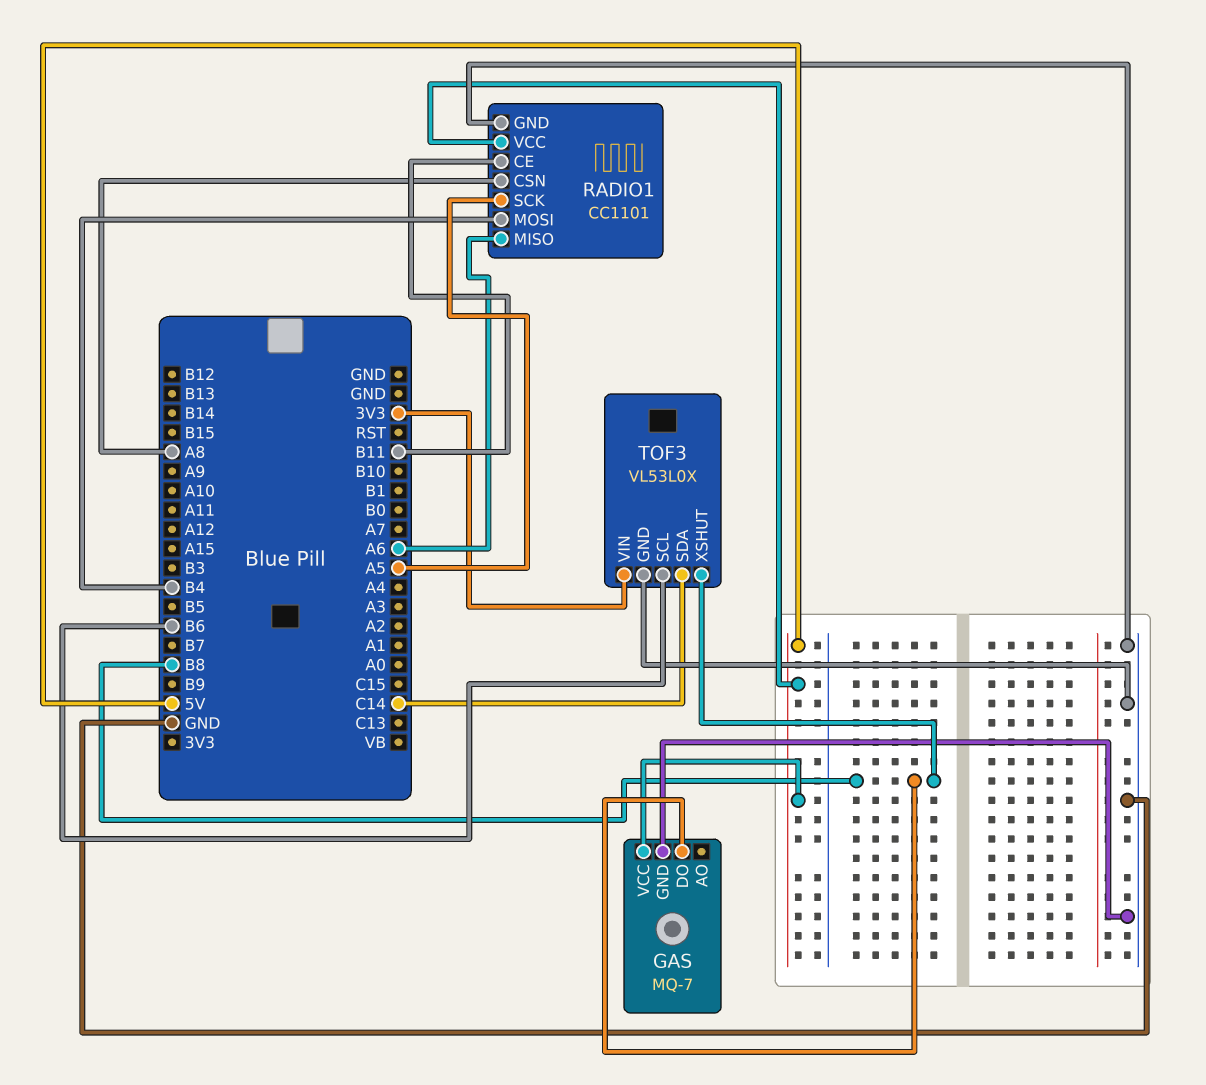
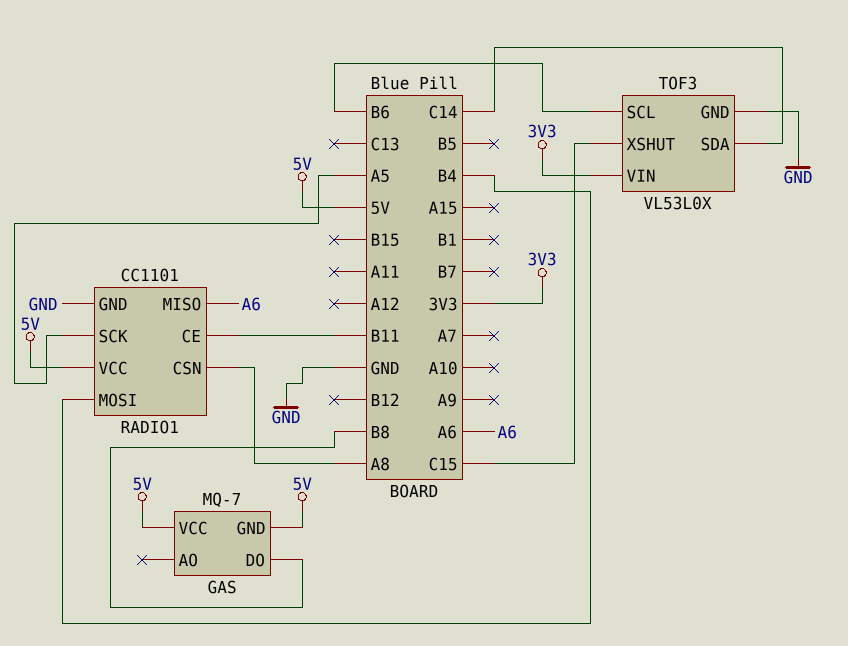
GAS pin GND: GND -> 5V
TOF3 pin XSHUT: B8 -> C15

